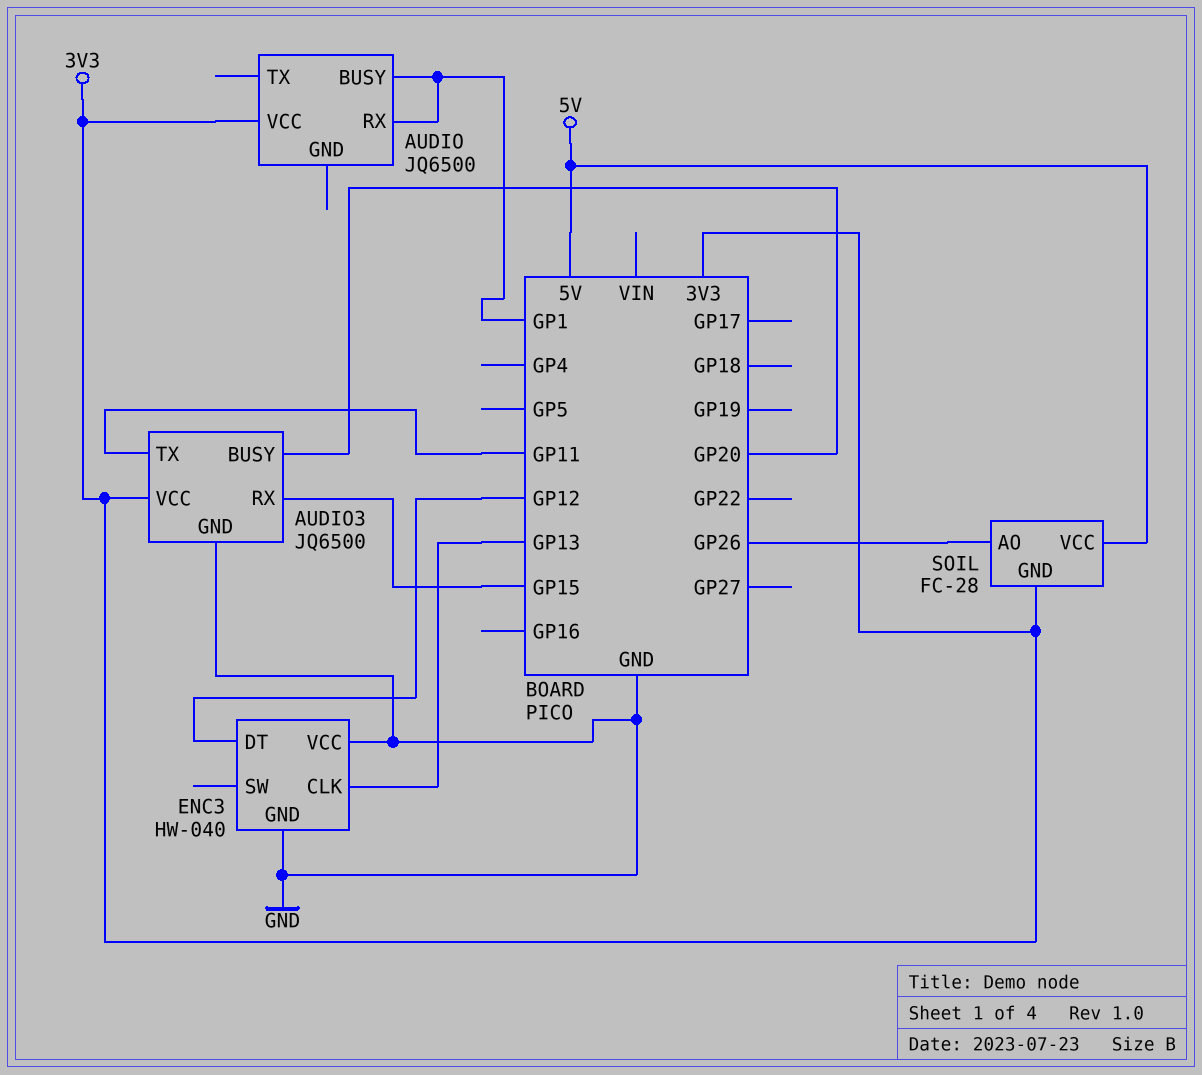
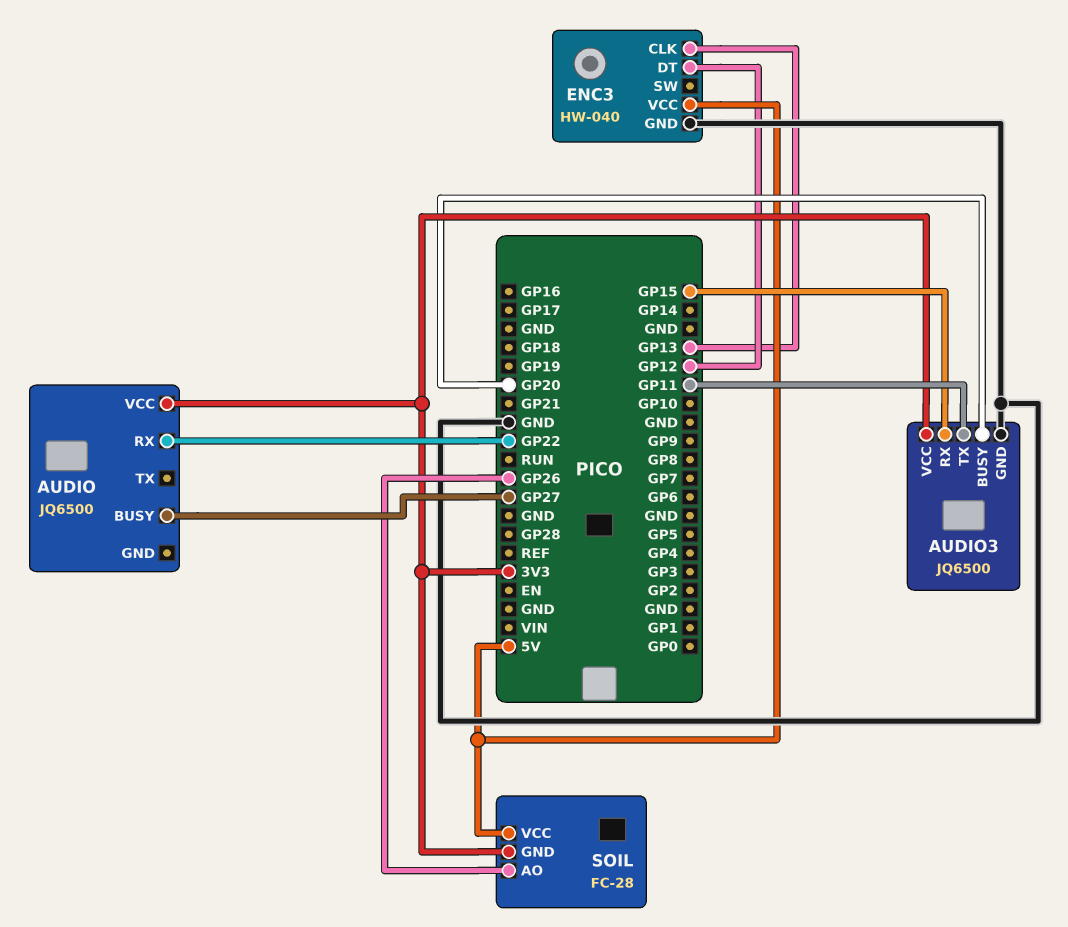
AUDIO pin BUSY: GP1 -> GP27
AUDIO pin RX: GP1 -> GP22
ENC3 pin VCC: GND -> 5V

